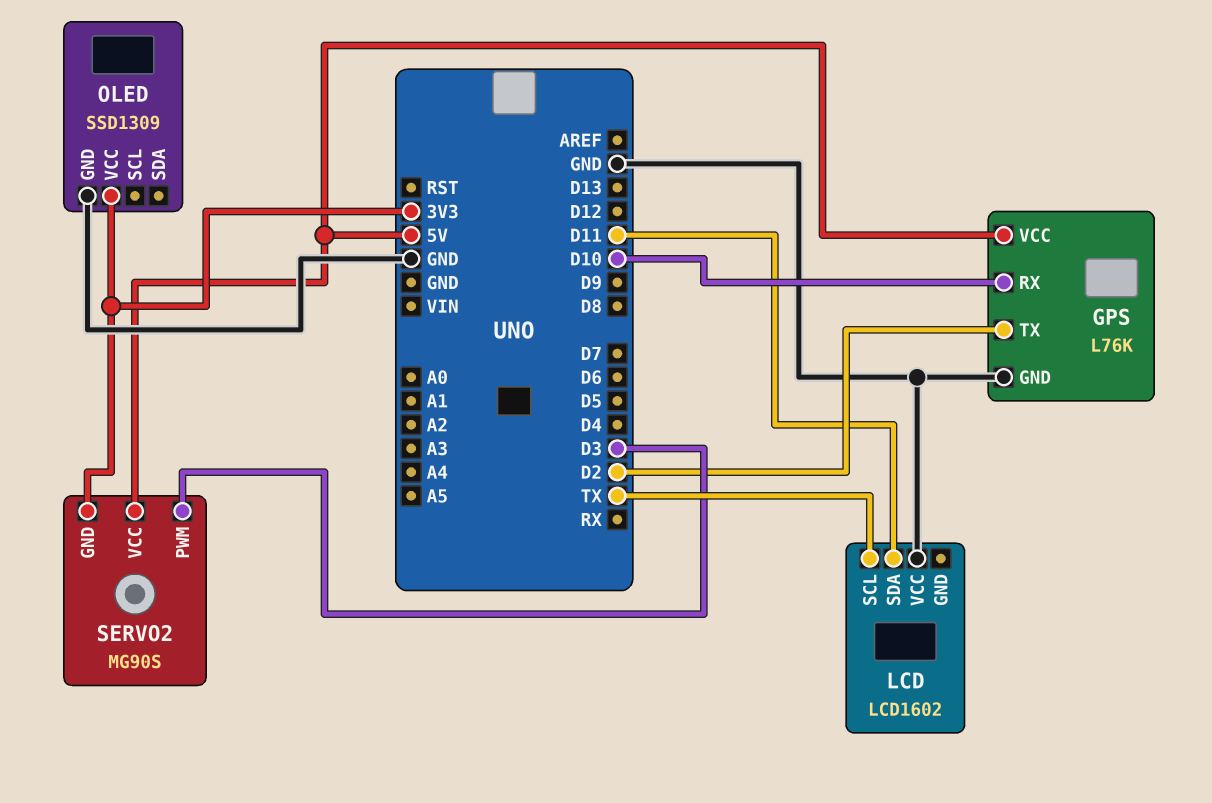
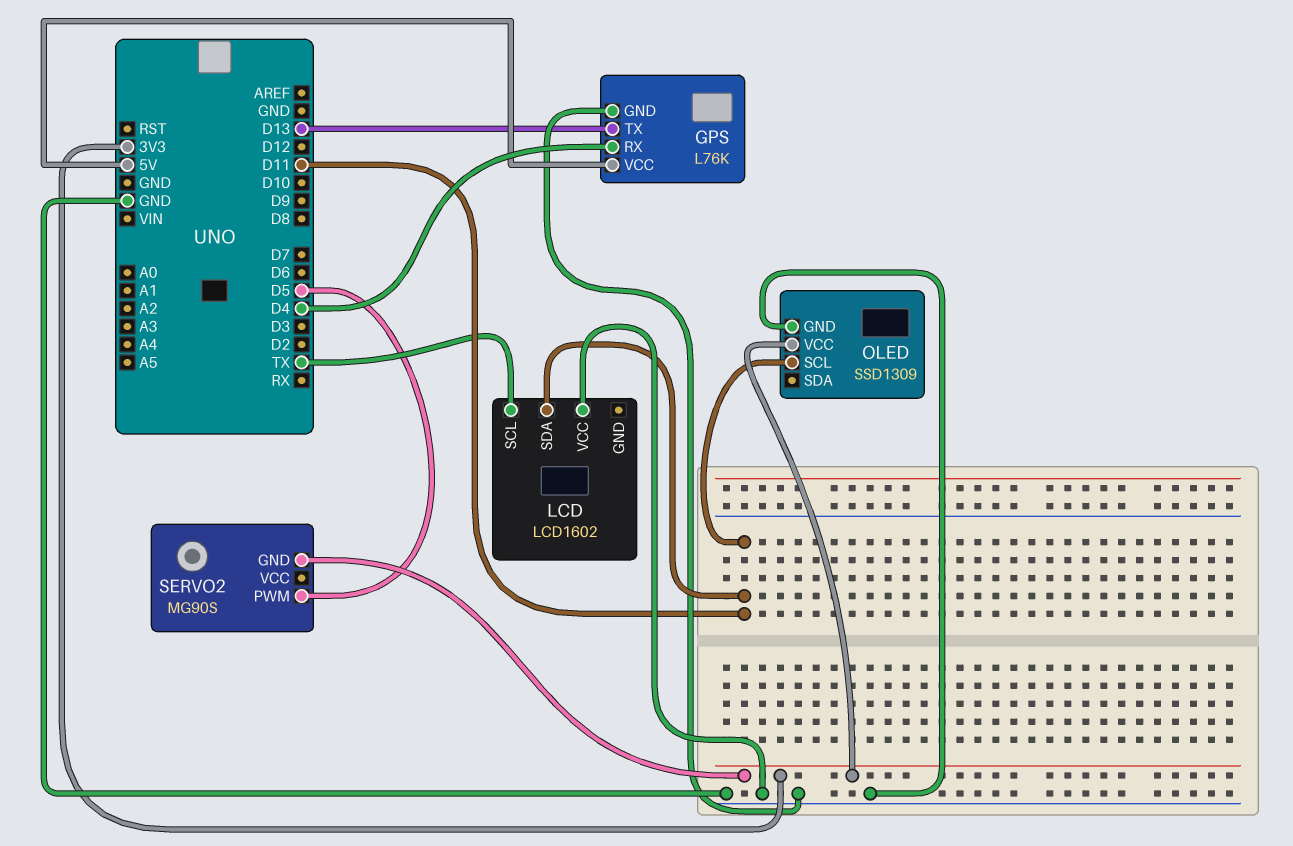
GPS pin RX: D10 -> D4
GPS pin TX: D2 -> D13
OLED pin SCL: none -> D11
SERVO2 pin PWM: D3 -> D5
SERVO2 pin VCC: 5V -> none

